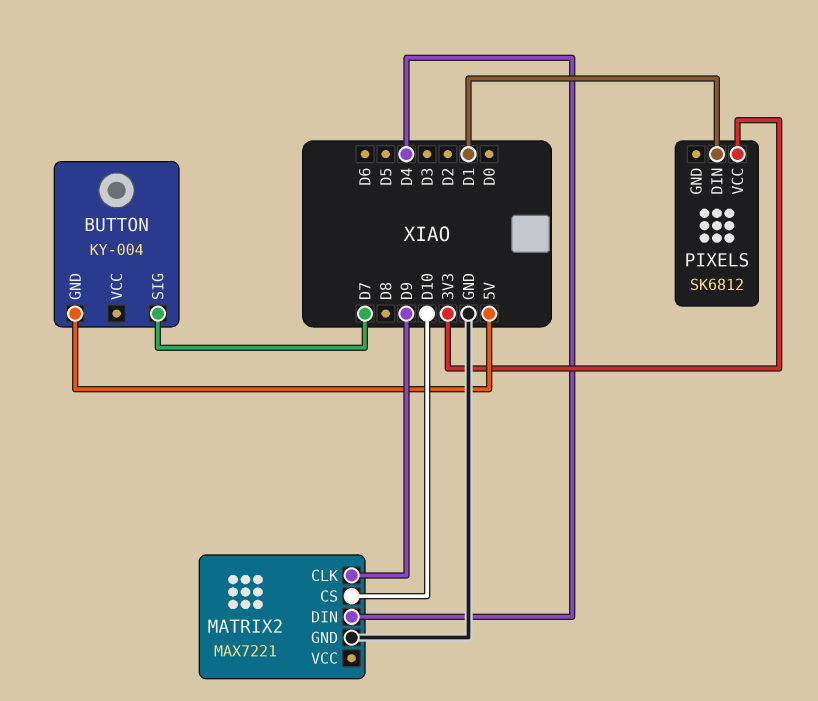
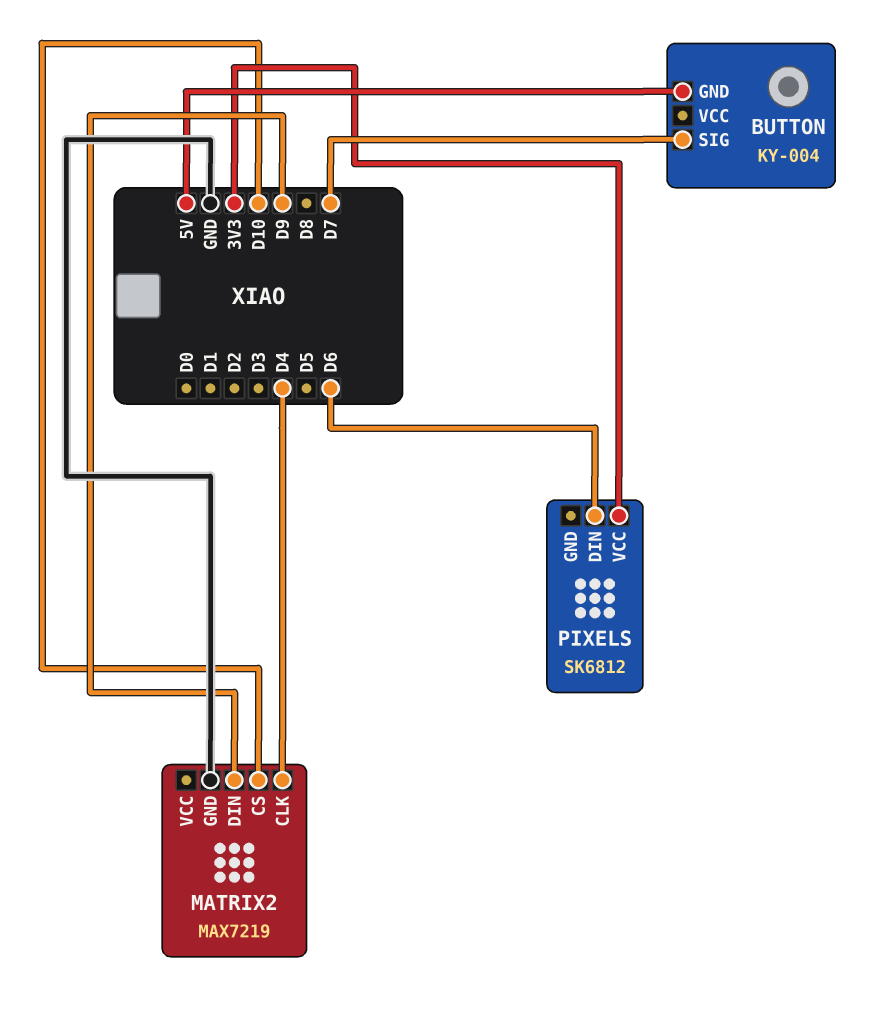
MATRIX2: MAX7221 -> MAX7219
MATRIX2 pin CLK: D9 -> D4
MATRIX2 pin DIN: D4 -> D9
PIXELS pin DIN: D1 -> D6

